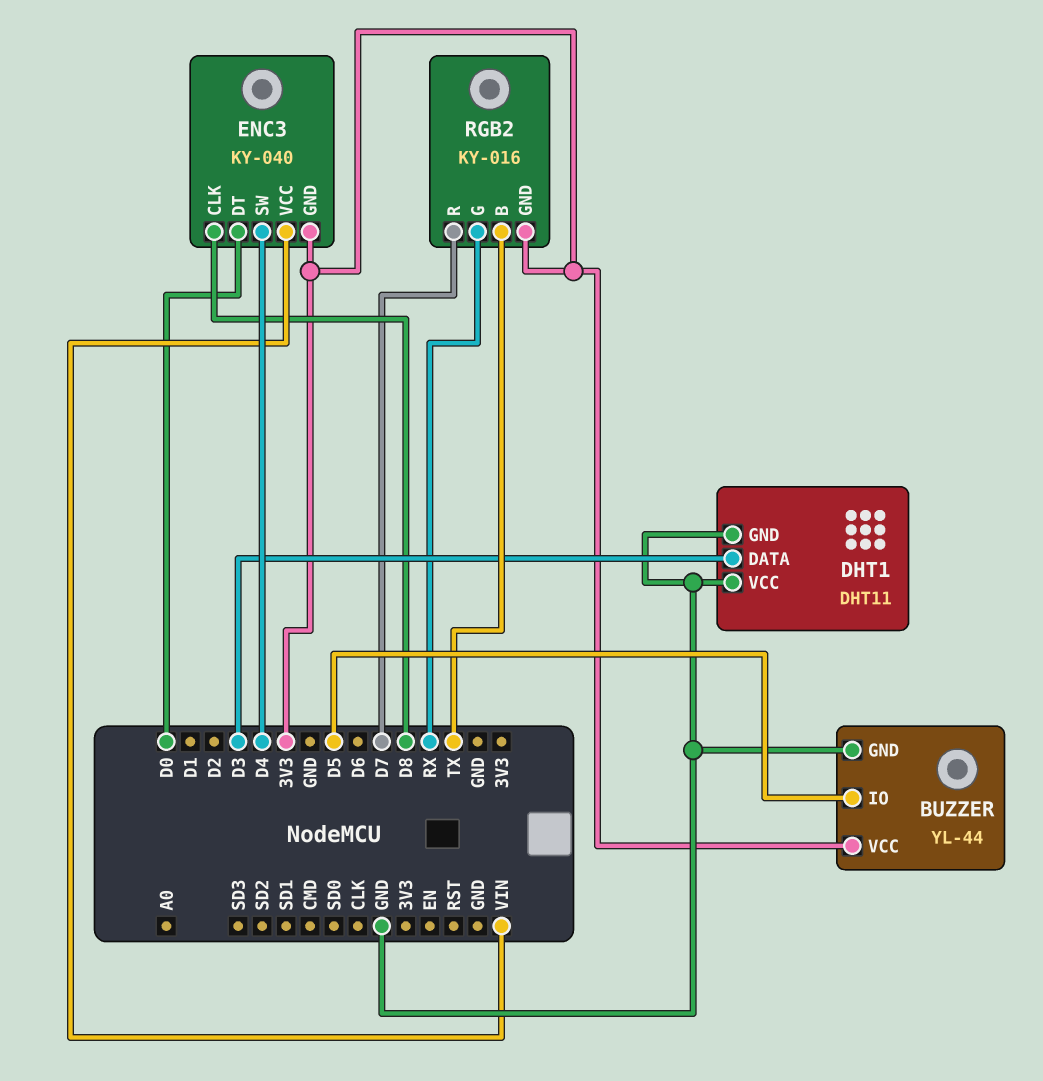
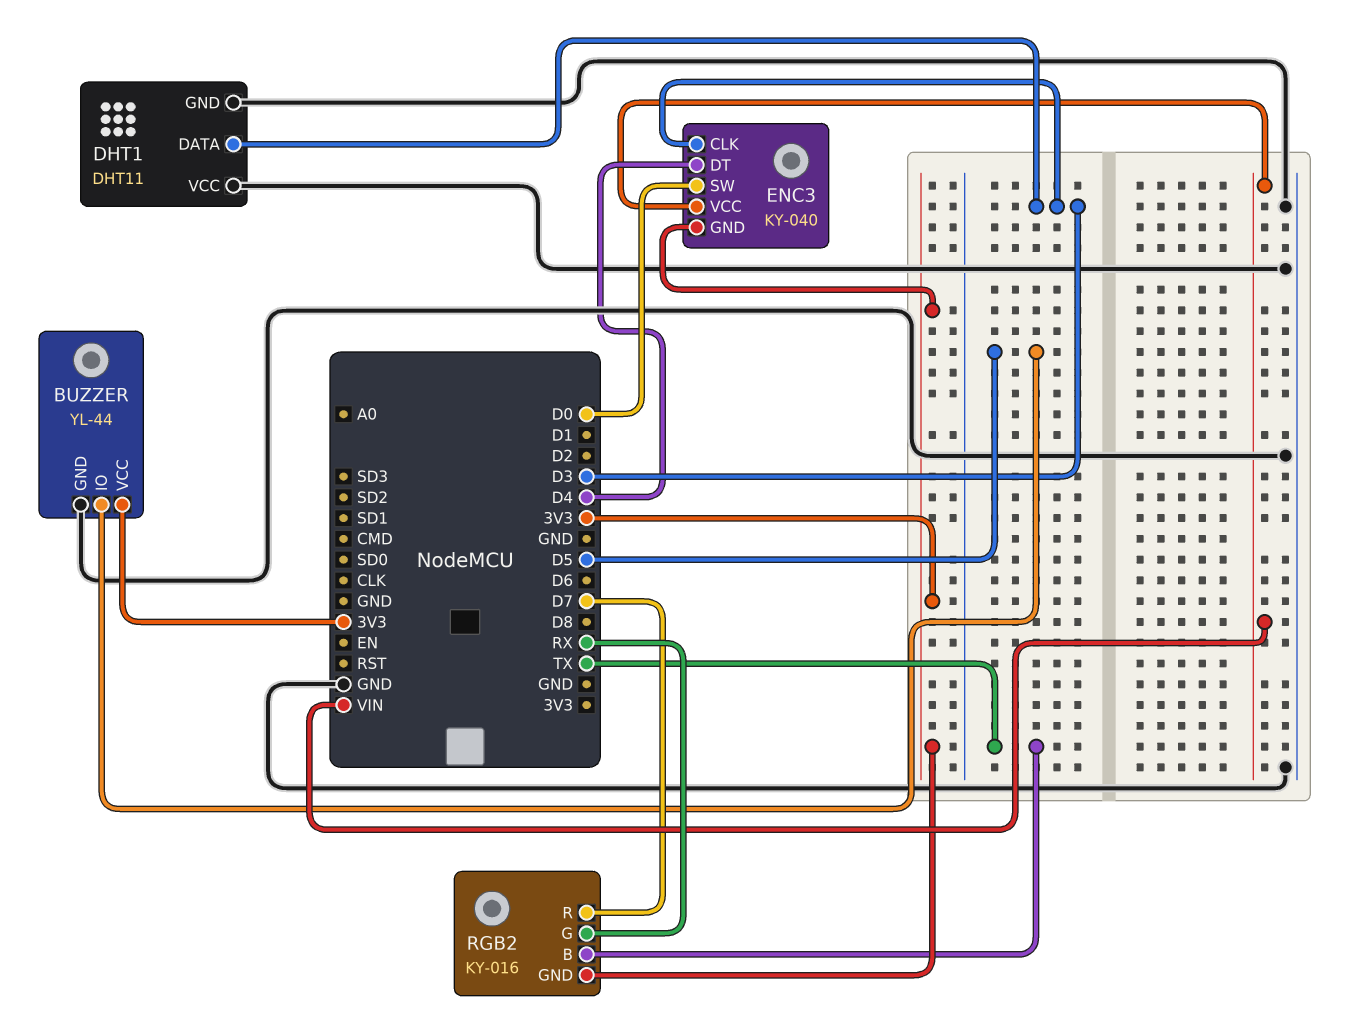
ENC3 pin CLK: D8 -> D3
ENC3 pin DT: D0 -> D4
ENC3 pin SW: D4 -> D0

